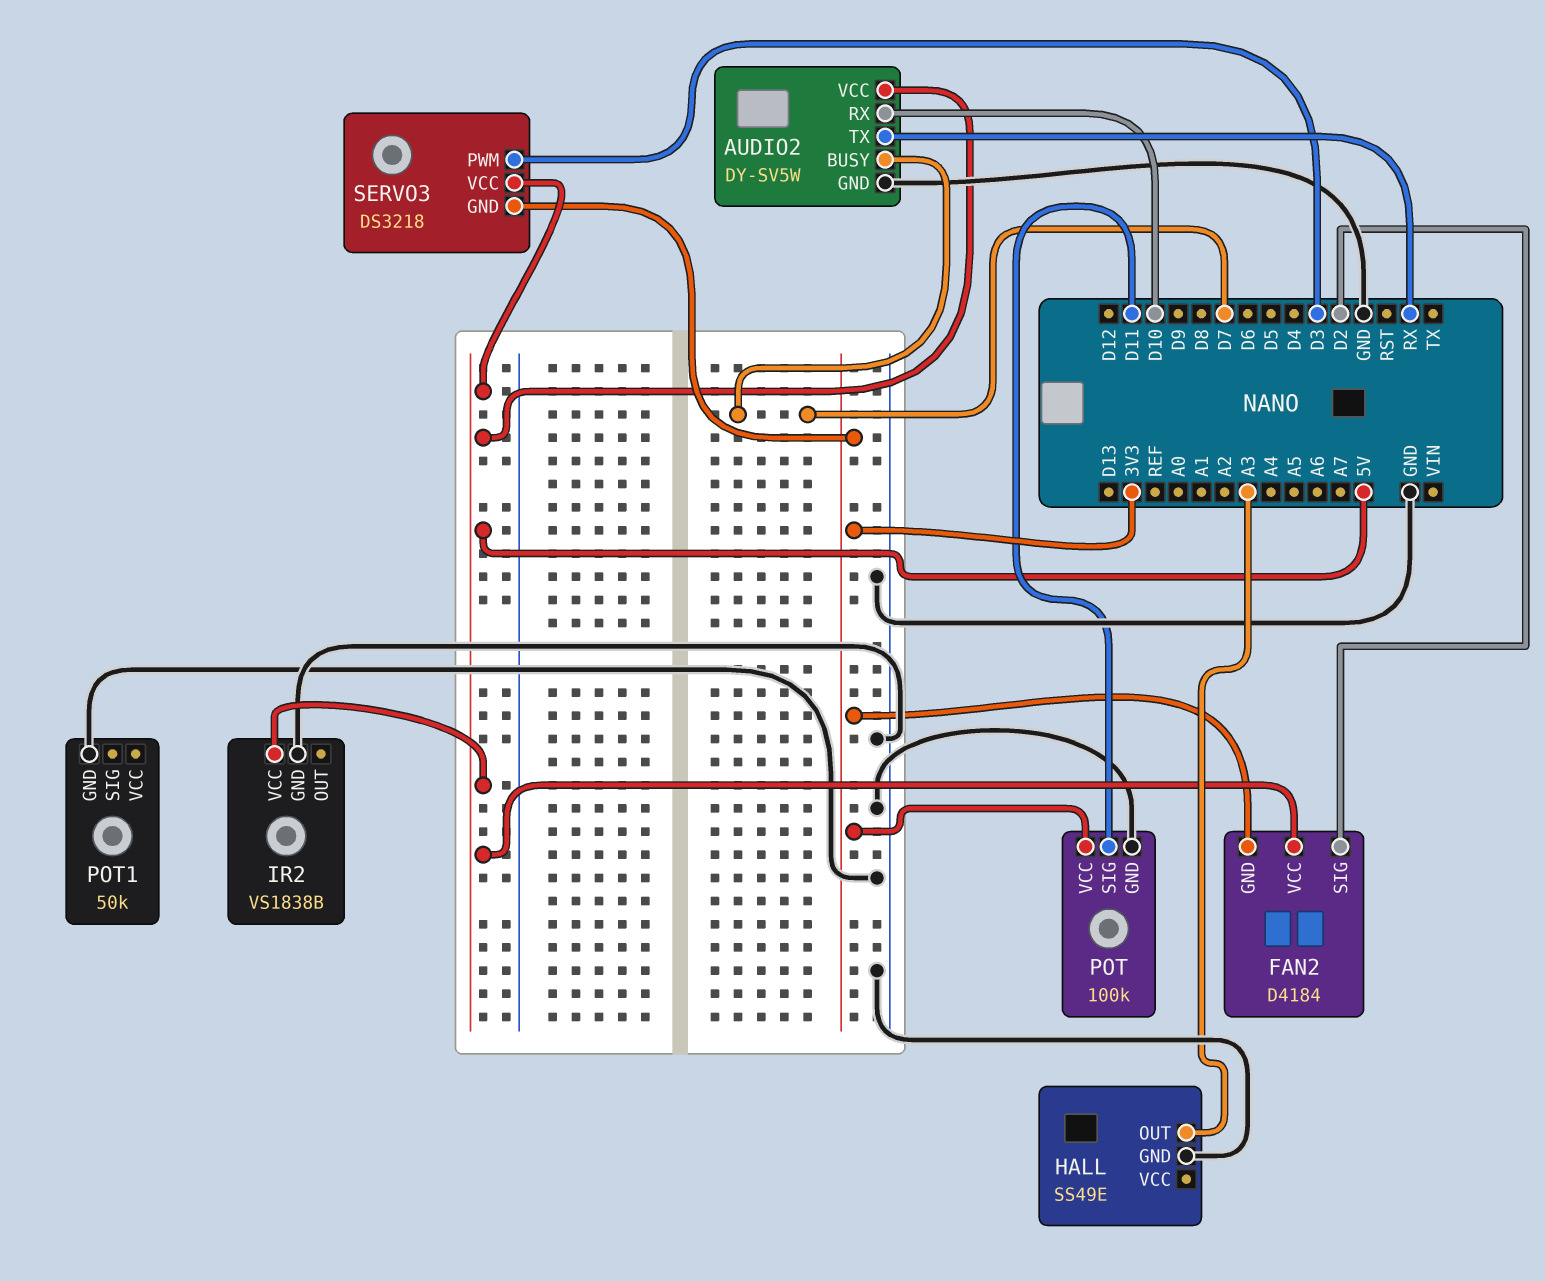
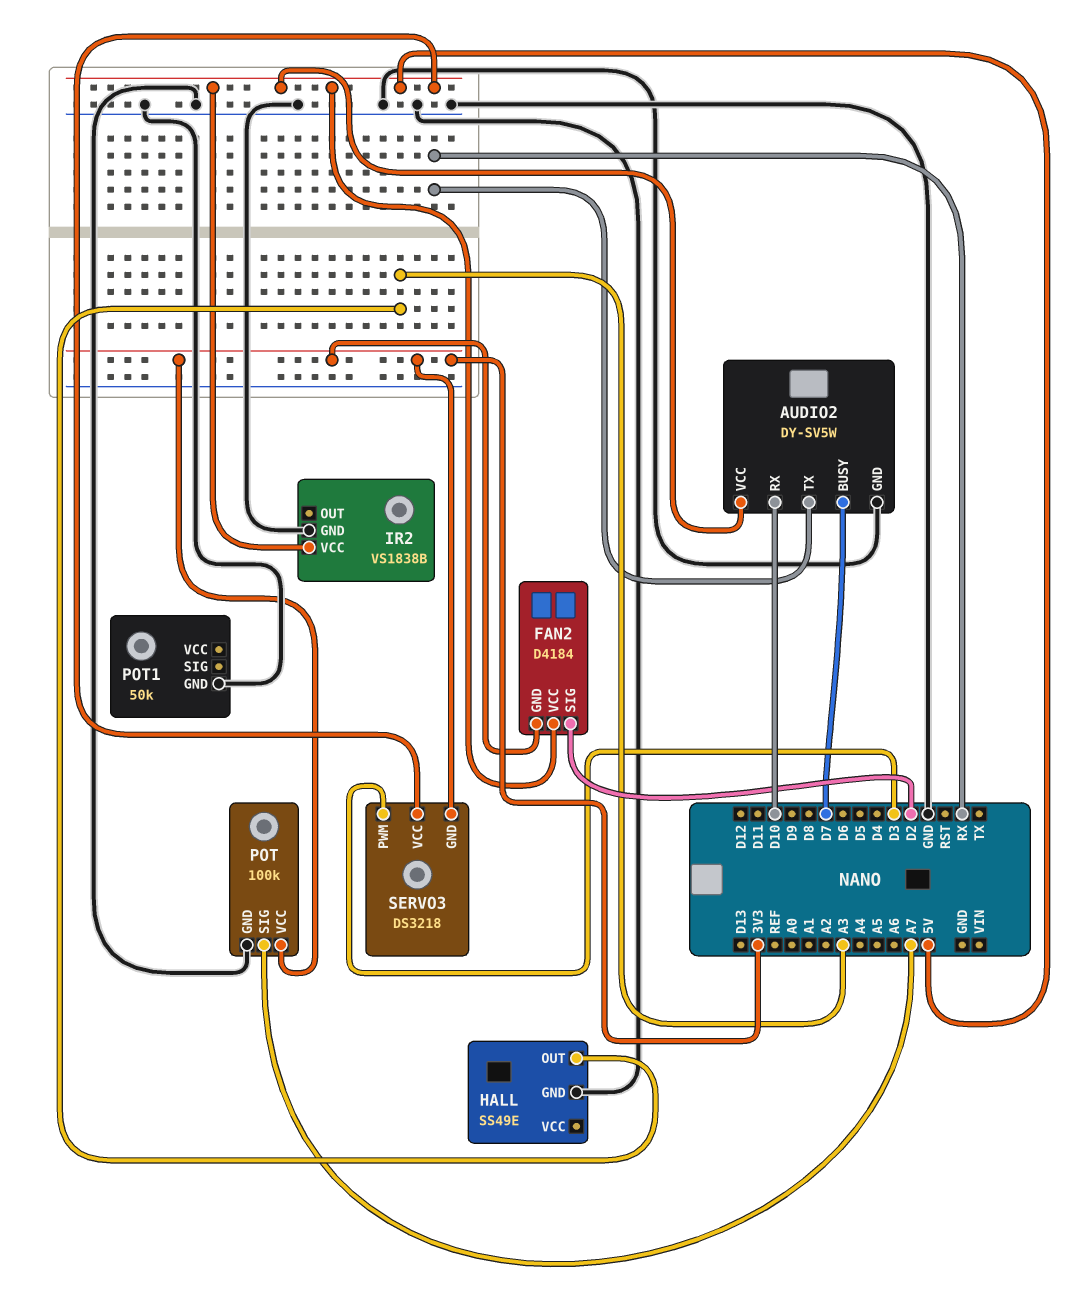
POT pin SIG: D11 -> A7

